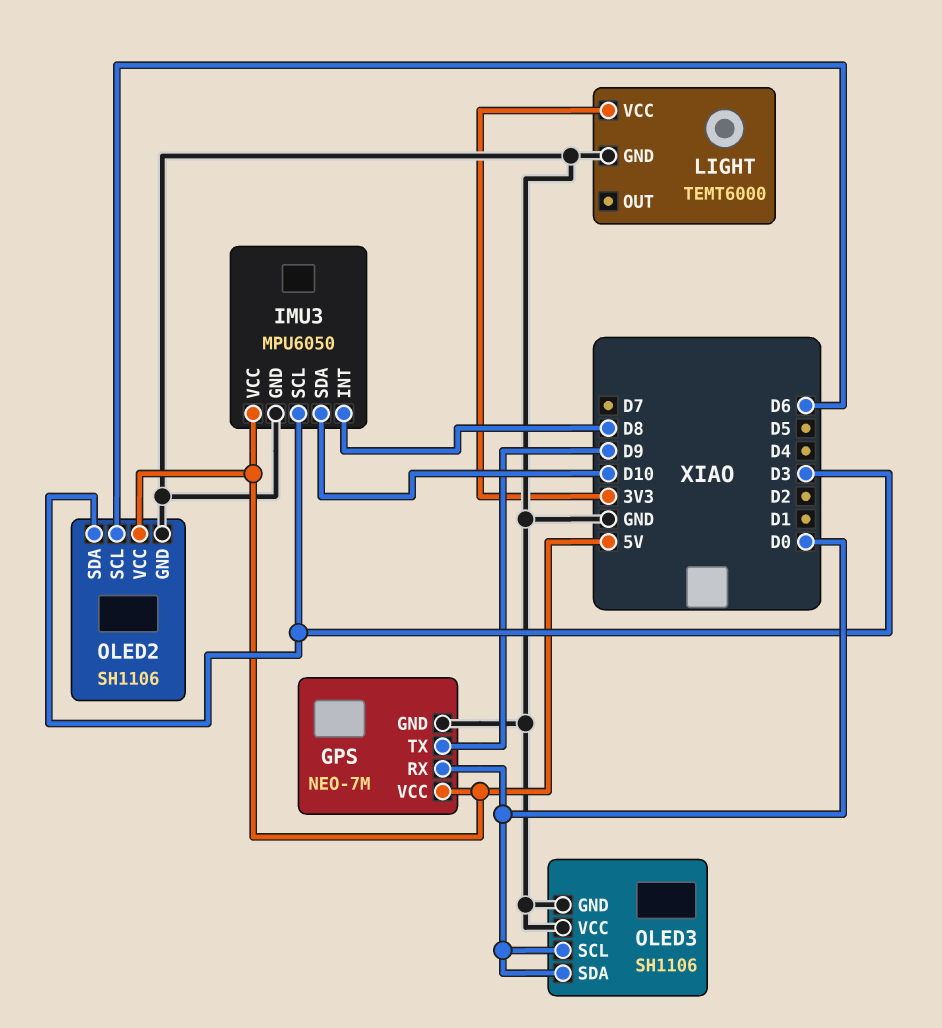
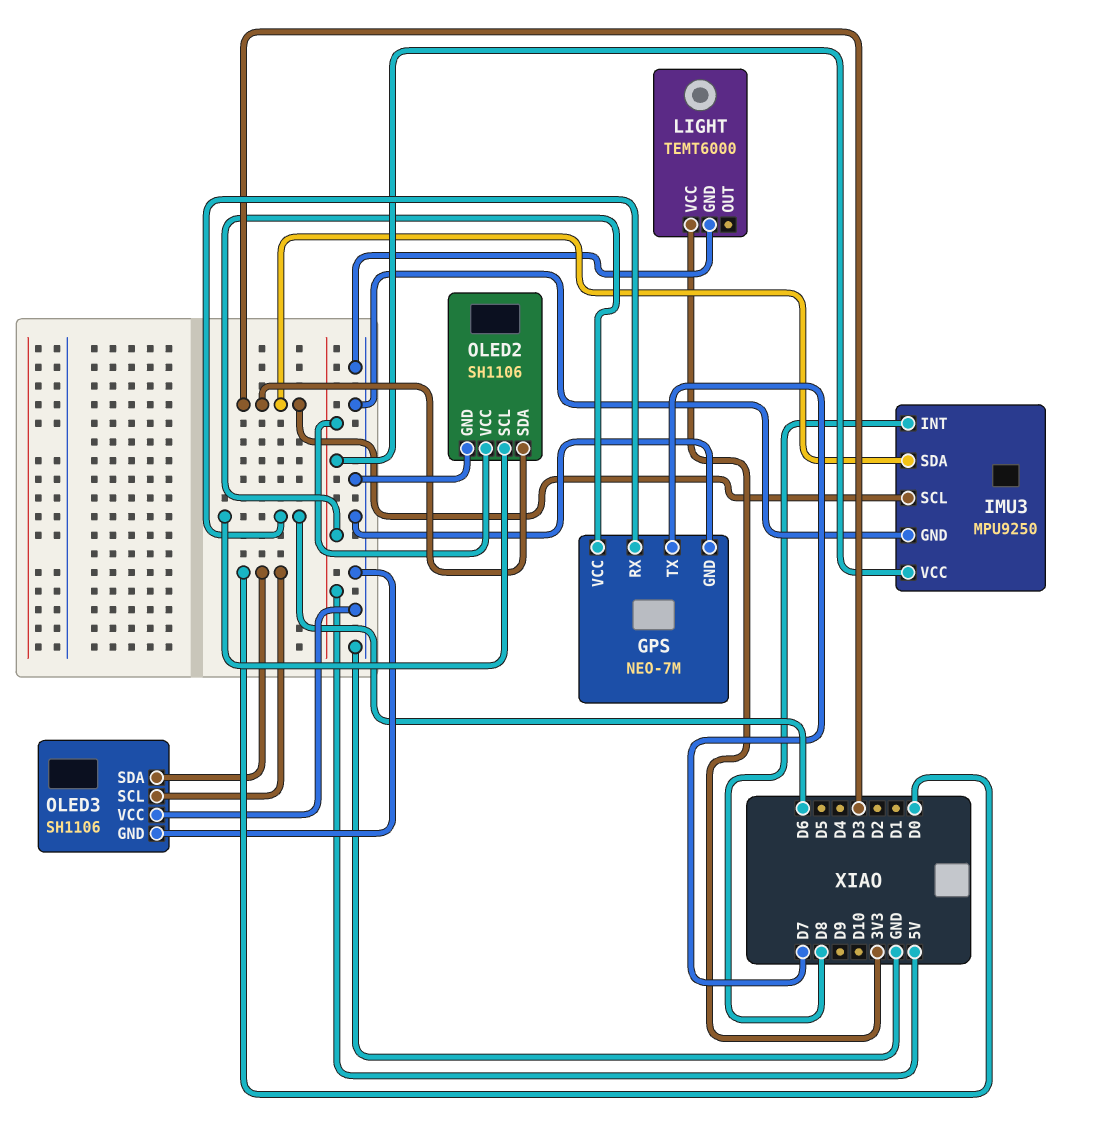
GPS pin RX: D0 -> D6
GPS pin TX: D9 -> D7
IMU3: MPU6050 -> MPU9250
IMU3 pin SDA: D10 -> D3

